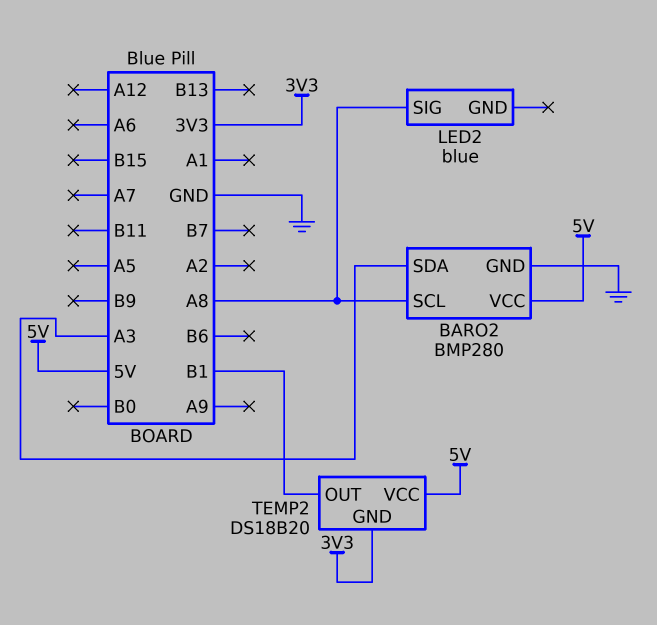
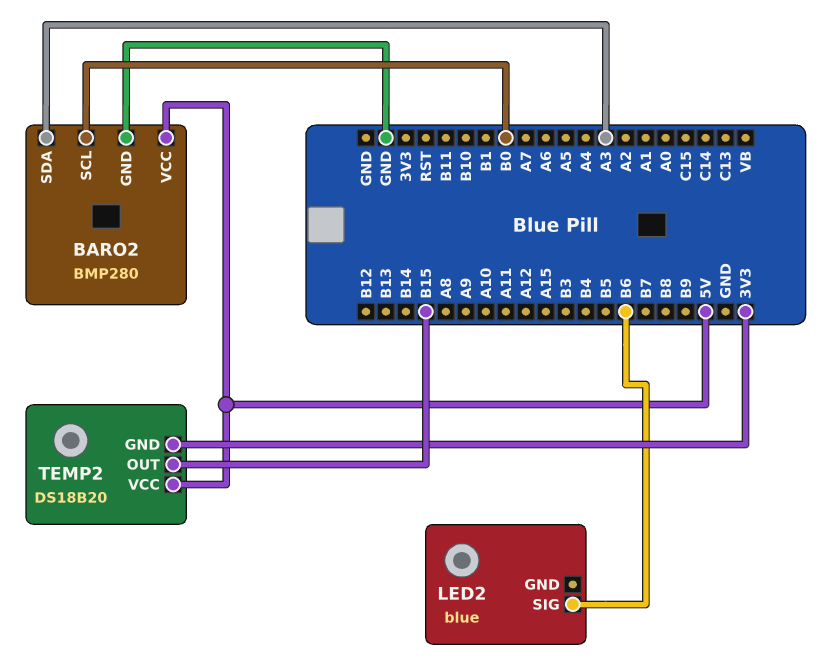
BARO2 pin SCL: A8 -> B0
LED2 pin SIG: A8 -> B6
TEMP2 pin OUT: B1 -> B15

